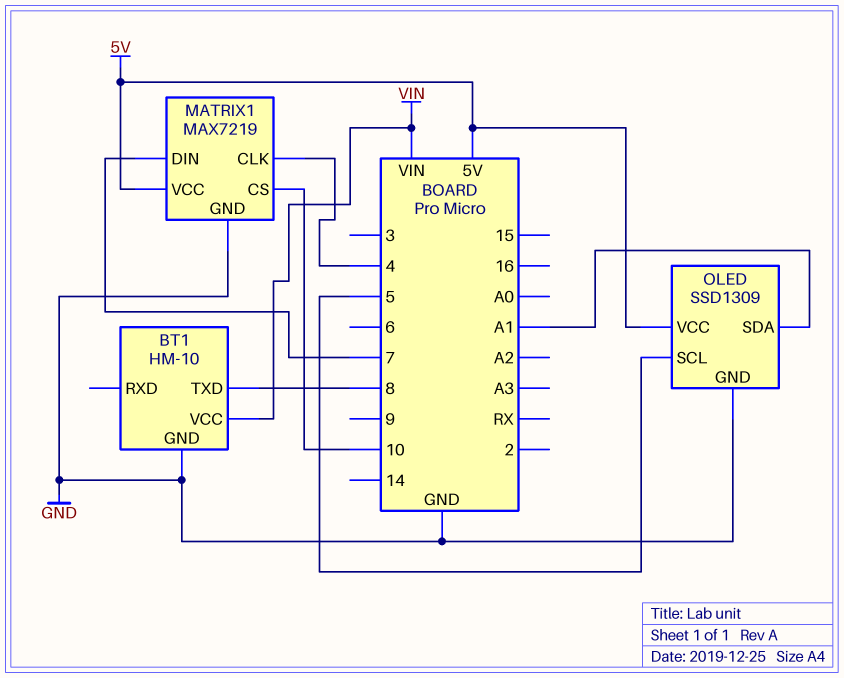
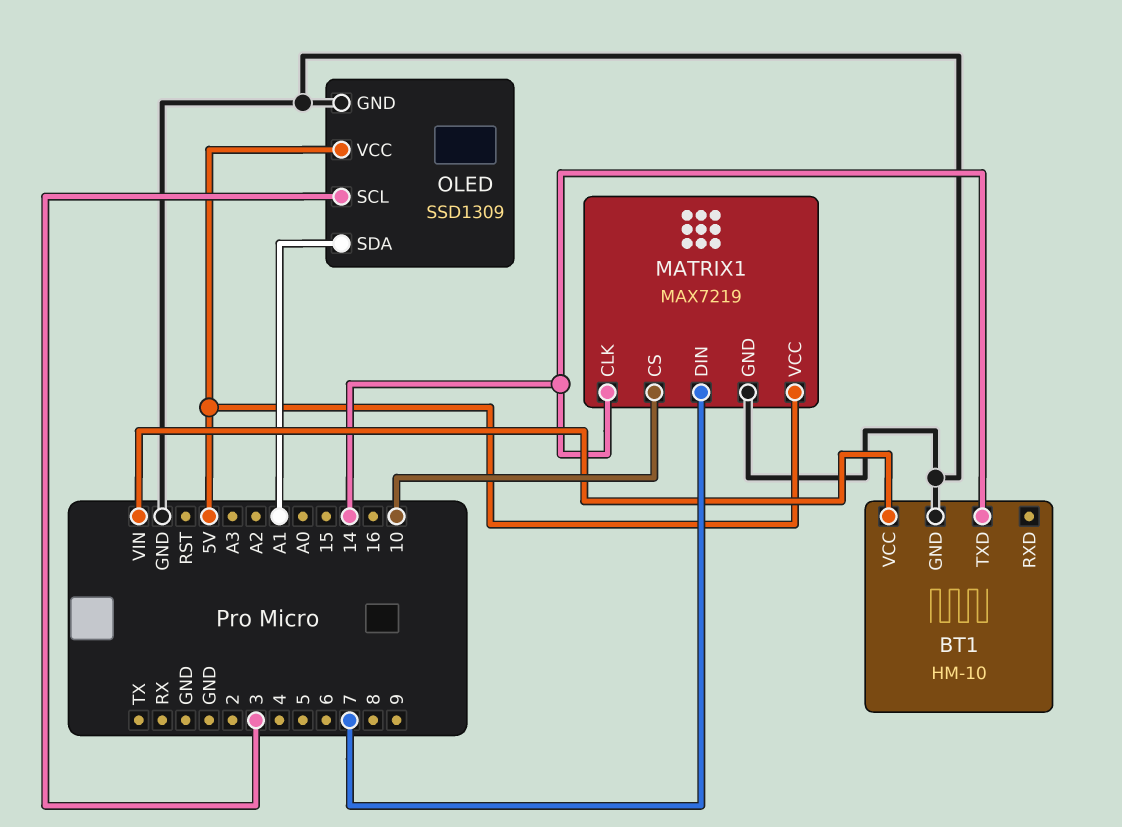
BT1 pin TXD: 8 -> 14
MATRIX1 pin CLK: 4 -> 14
OLED pin SCL: 5 -> 3

